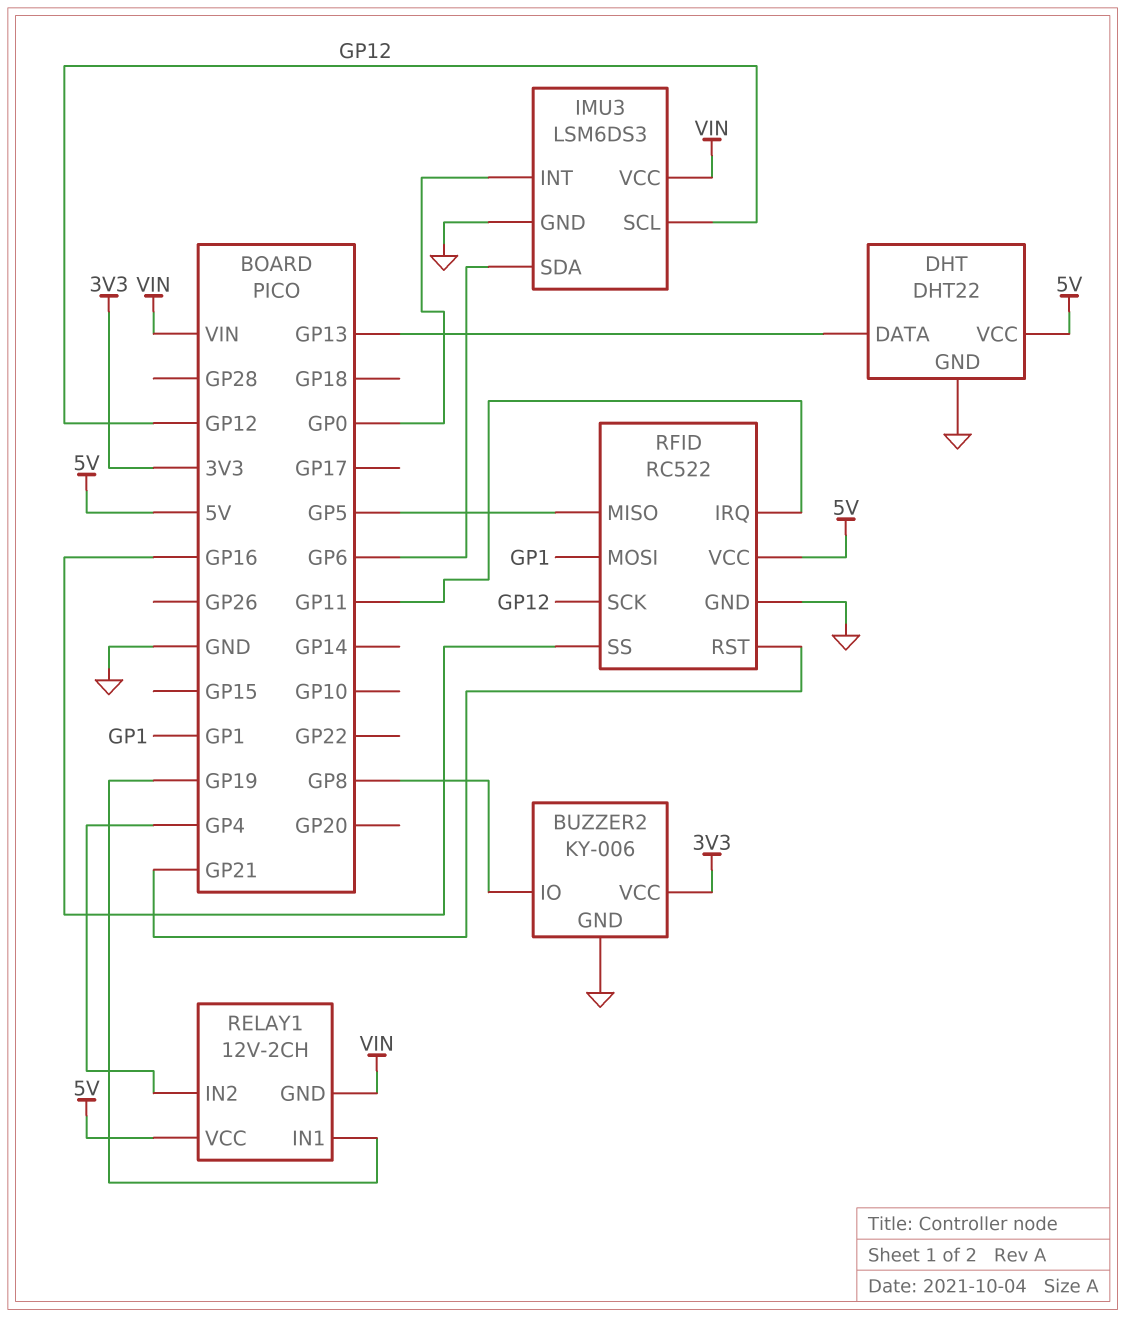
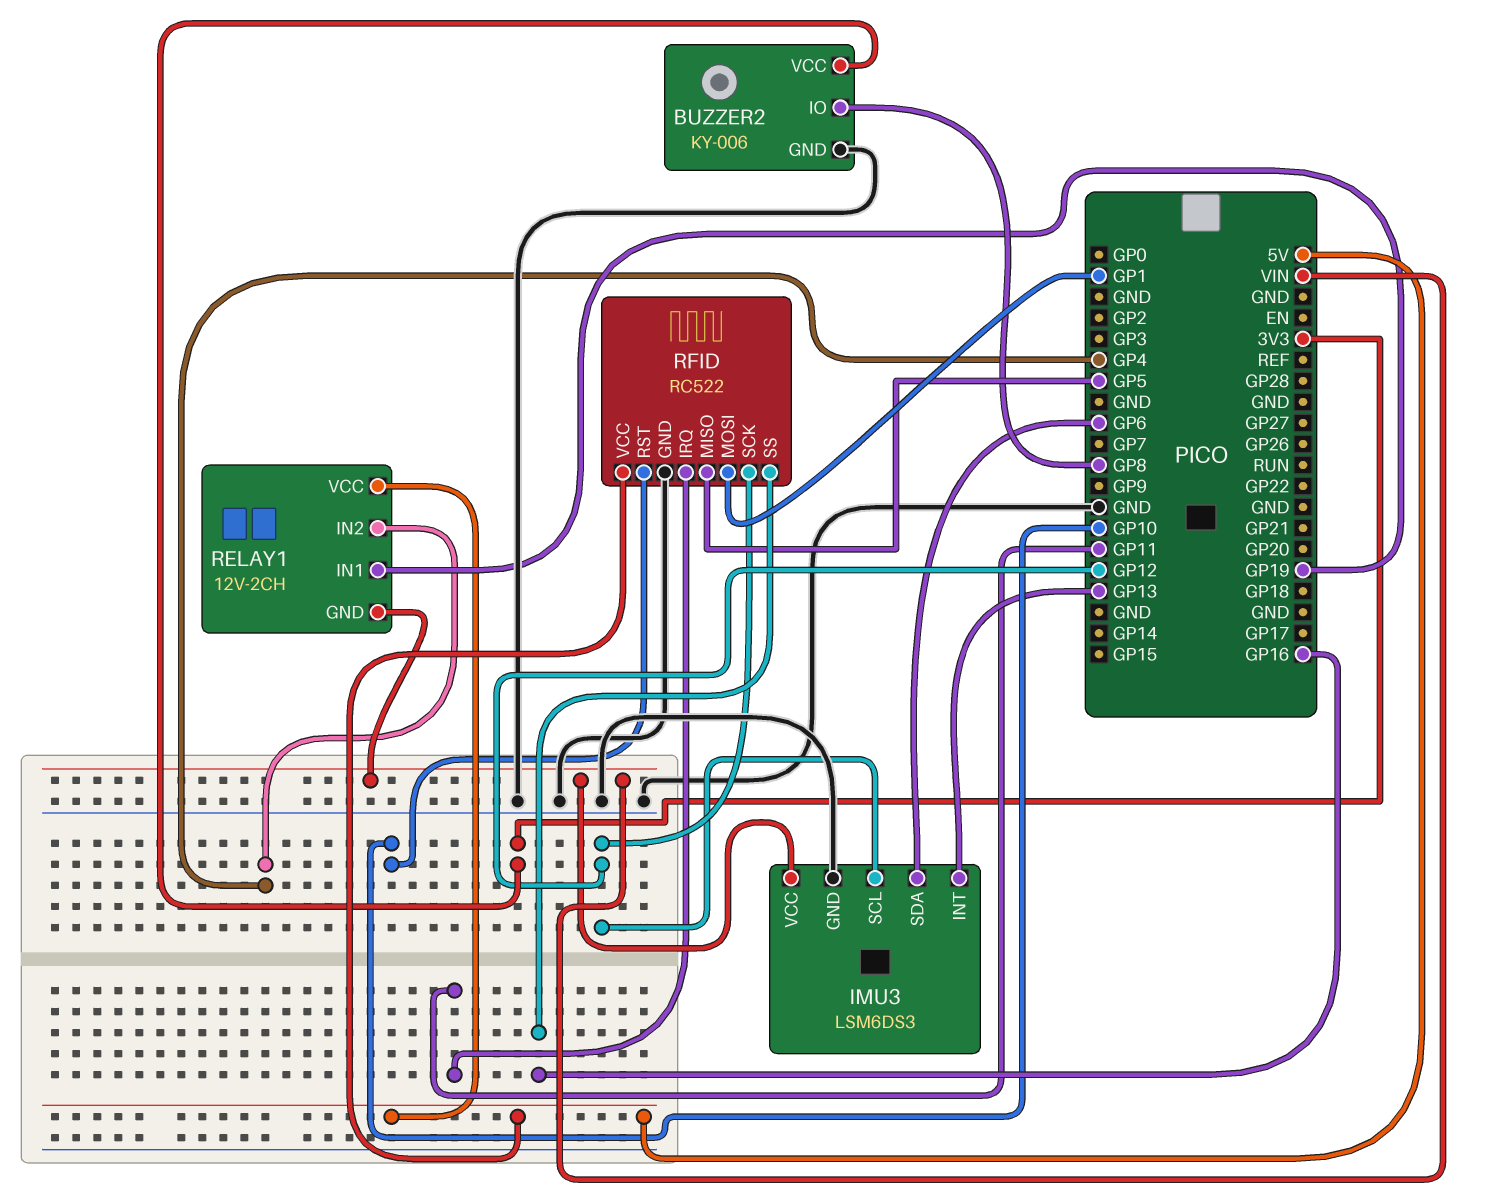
DHT: DHT22 -> none
DHT pin DATA: GP13 -> none
DHT pin GND: GND -> none
DHT pin VCC: 5V -> none
IMU3 pin INT: GP0 -> GP13
RFID pin RST: GP21 -> GP10

